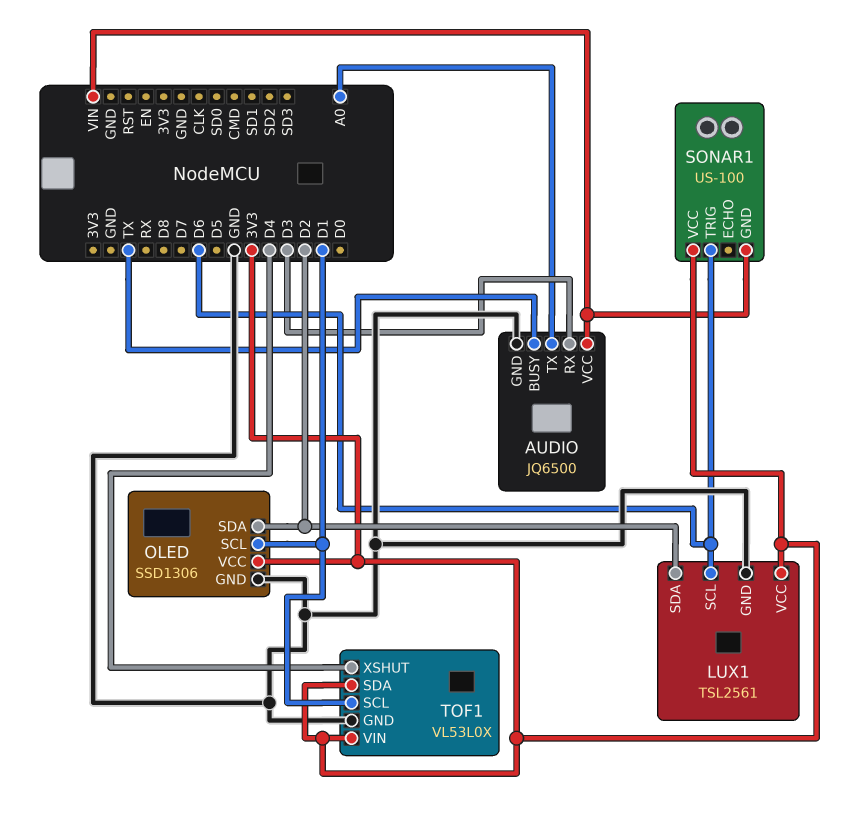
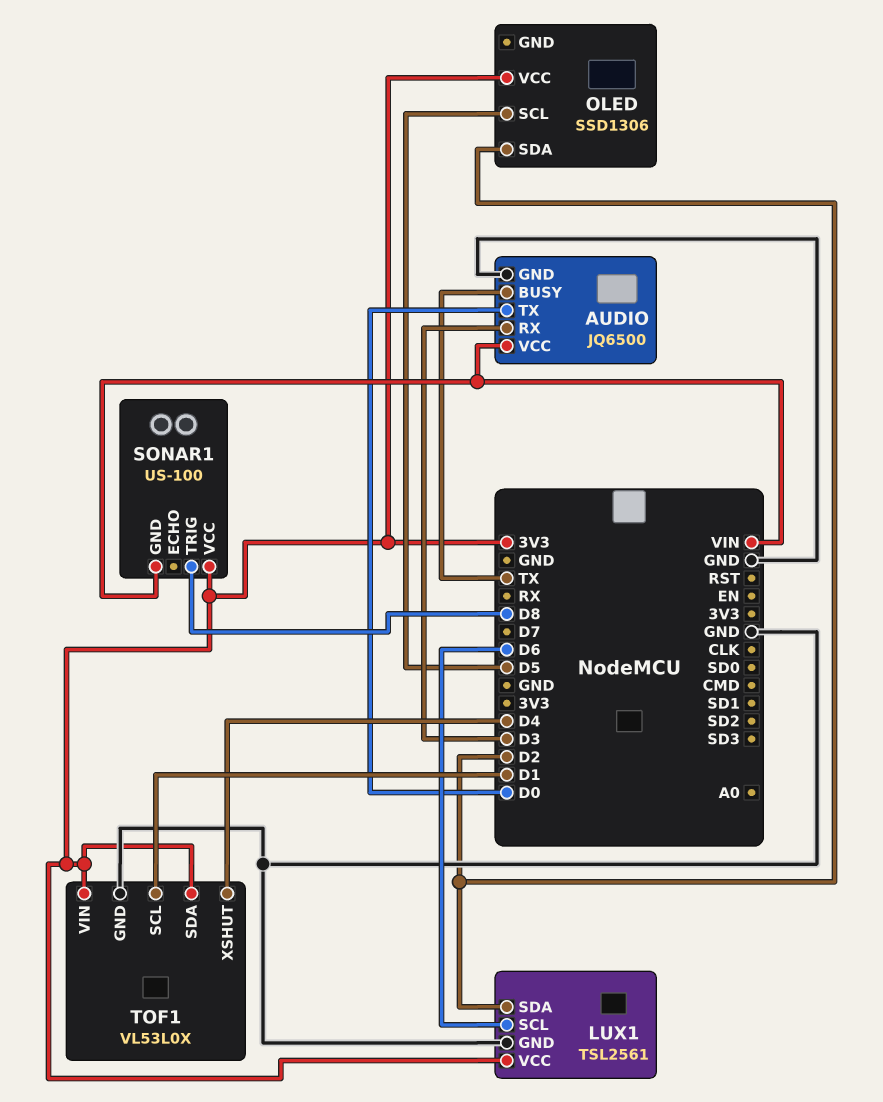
AUDIO pin TX: A0 -> D0
OLED pin GND: GND -> none
OLED pin SCL: D1 -> D5
SONAR1 pin TRIG: D6 -> D8

